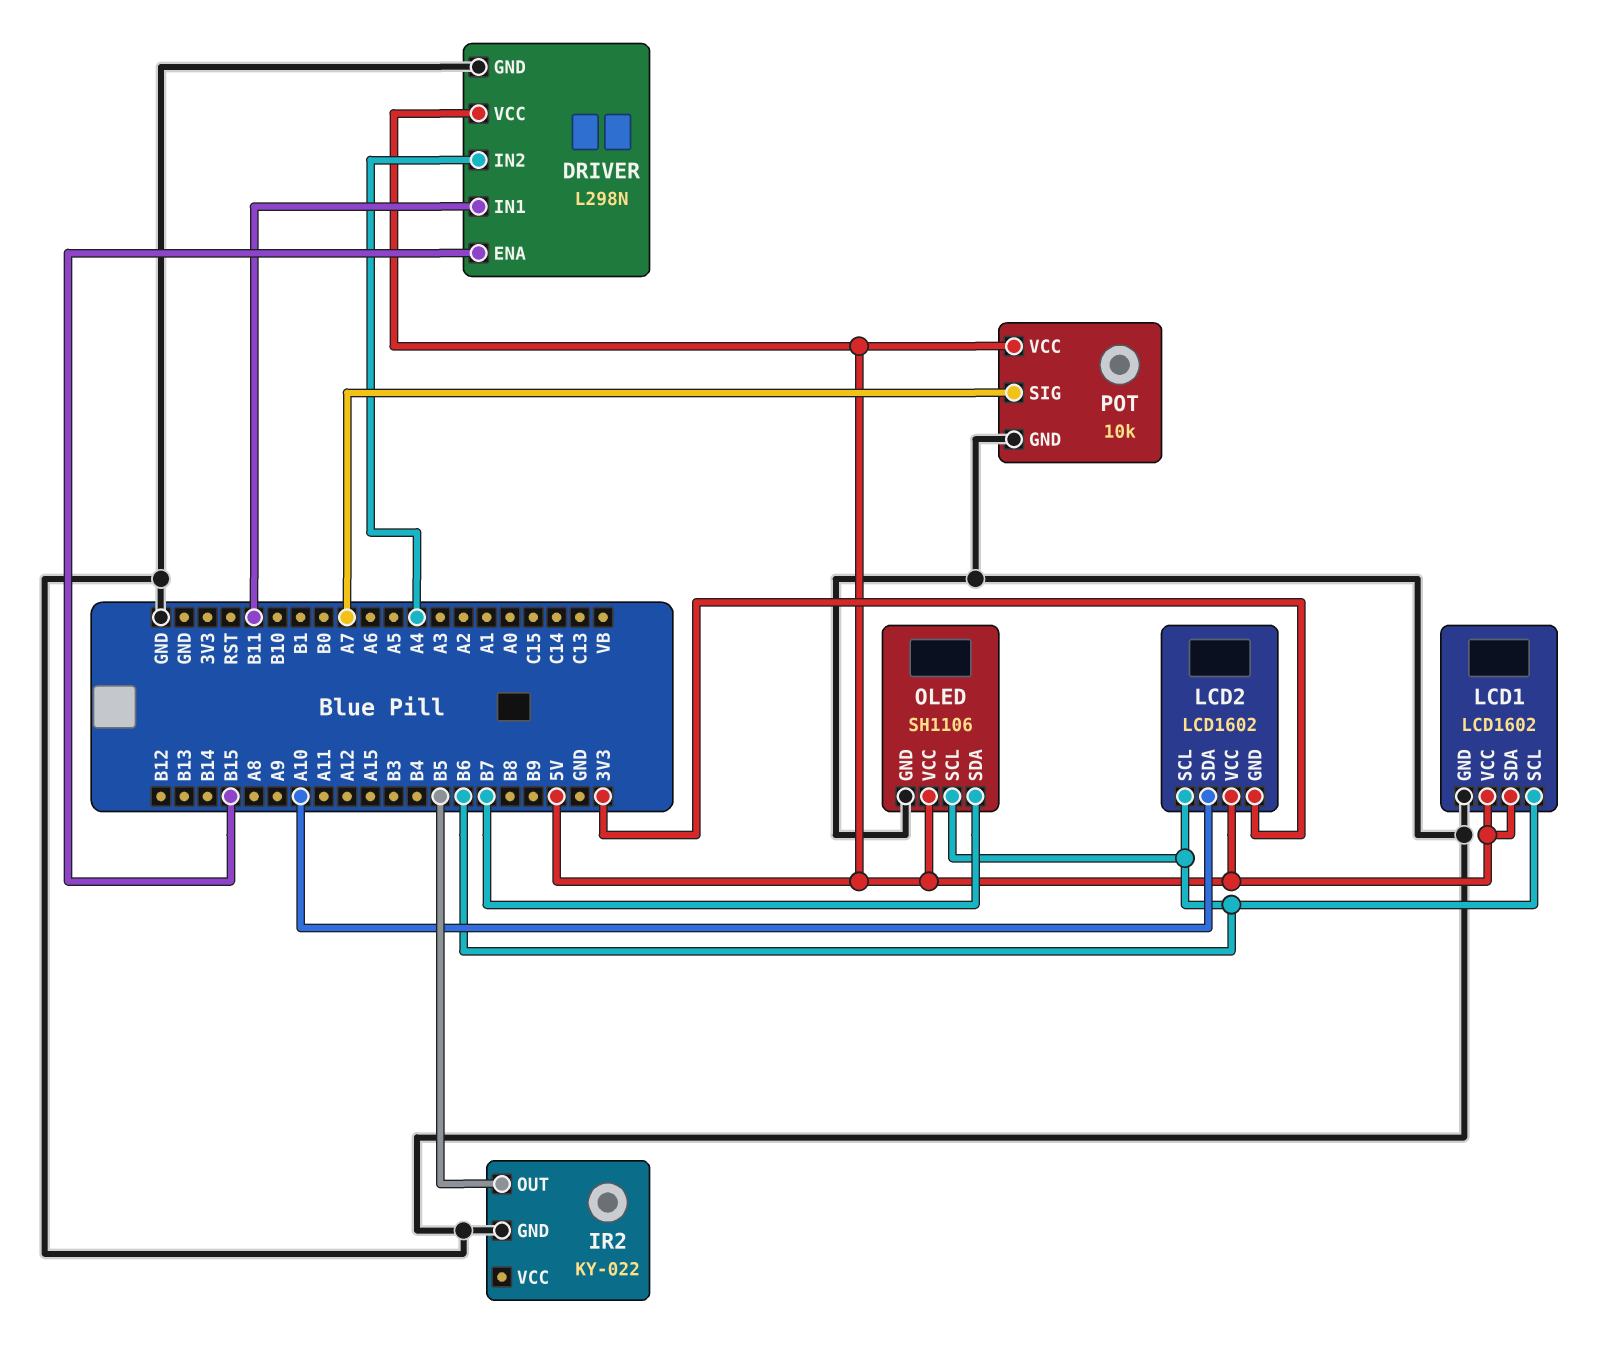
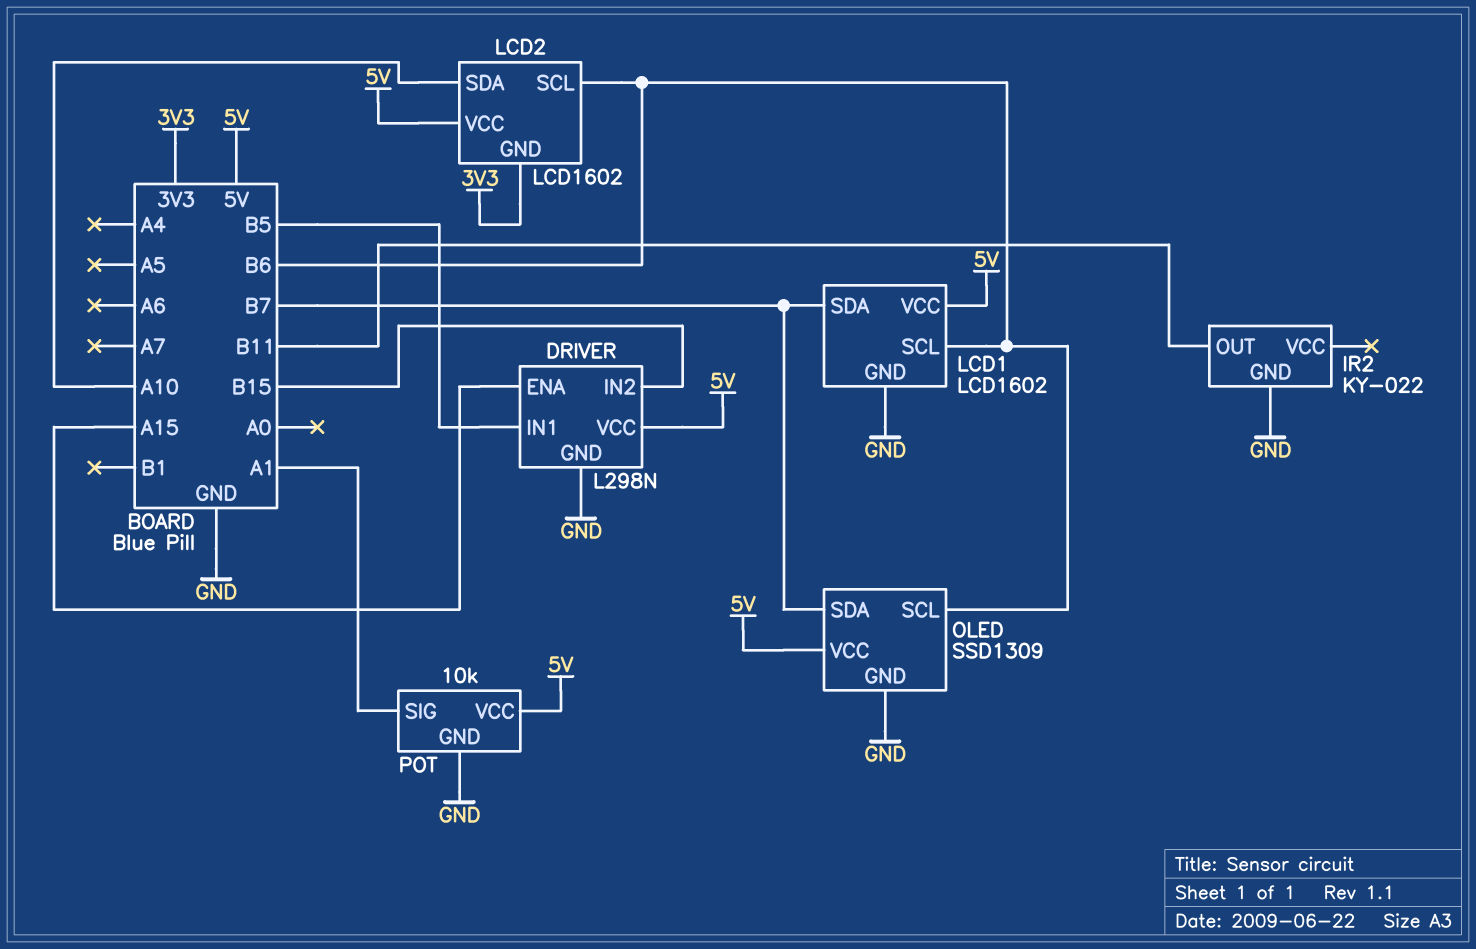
DRIVER pin ENA: B15 -> A15
DRIVER pin IN1: B11 -> B5
DRIVER pin IN2: A4 -> B15
IR2 pin OUT: B5 -> B11
LCD1 pin SDA: 5V -> B7
OLED: SH1106 -> SSD1309
POT pin SIG: A7 -> A1

